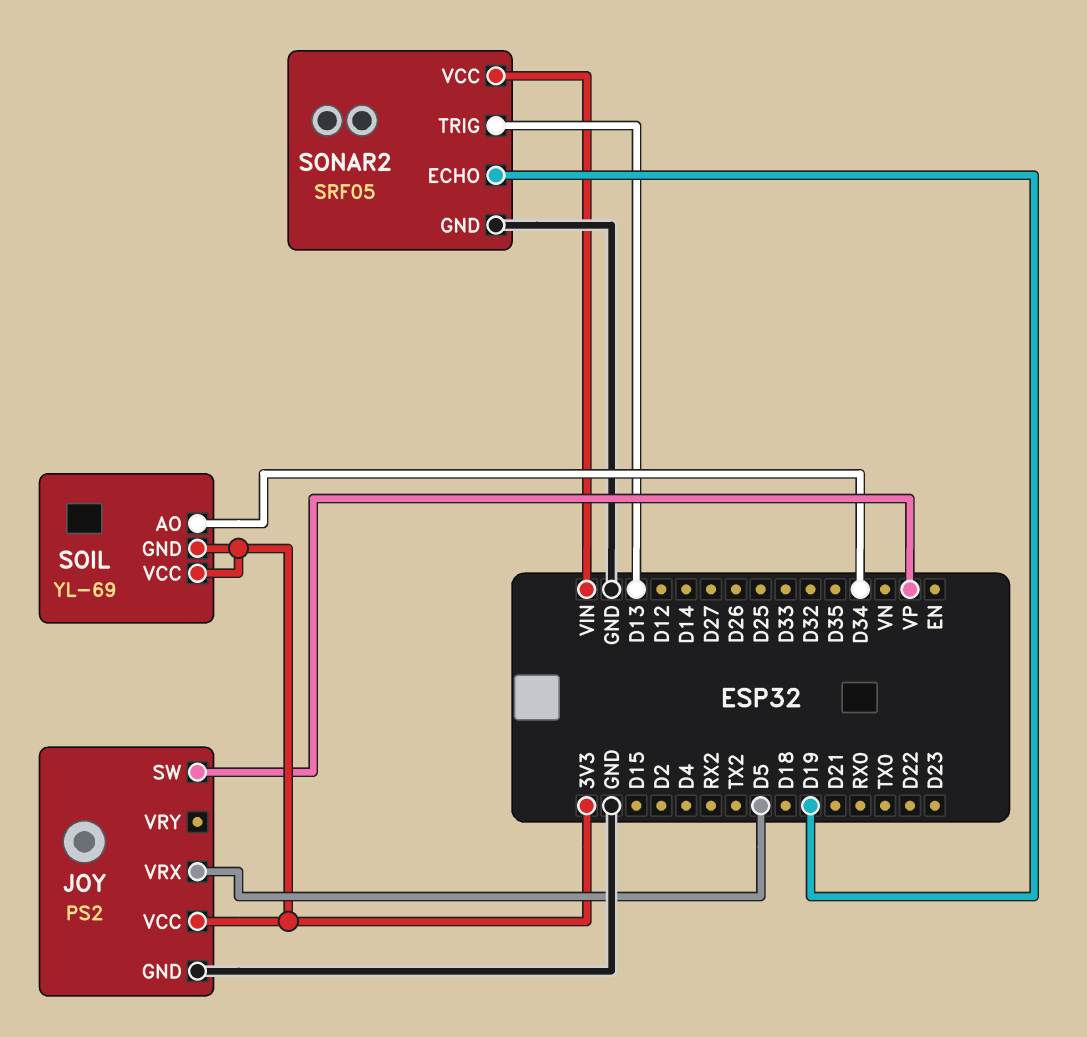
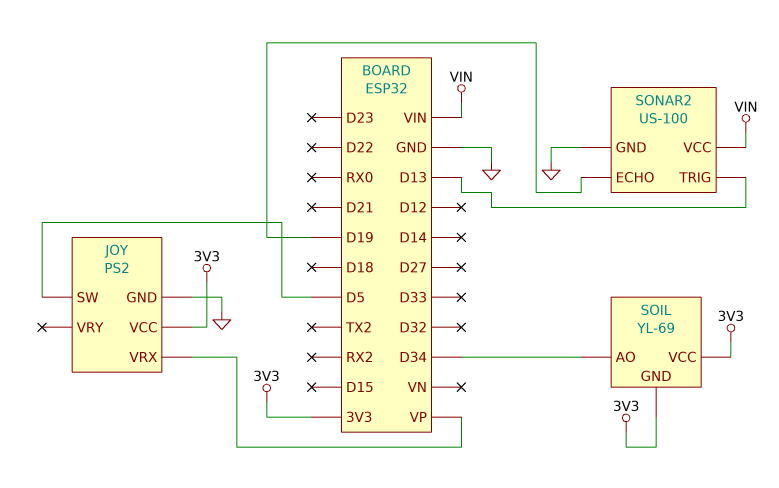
JOY pin SW: VP -> D5
JOY pin VRX: D5 -> VP
SONAR2: SRF05 -> US-100

